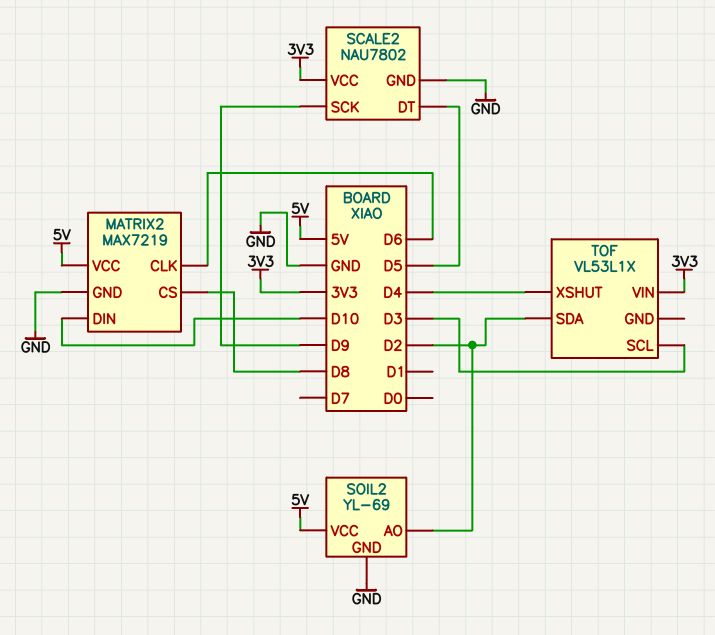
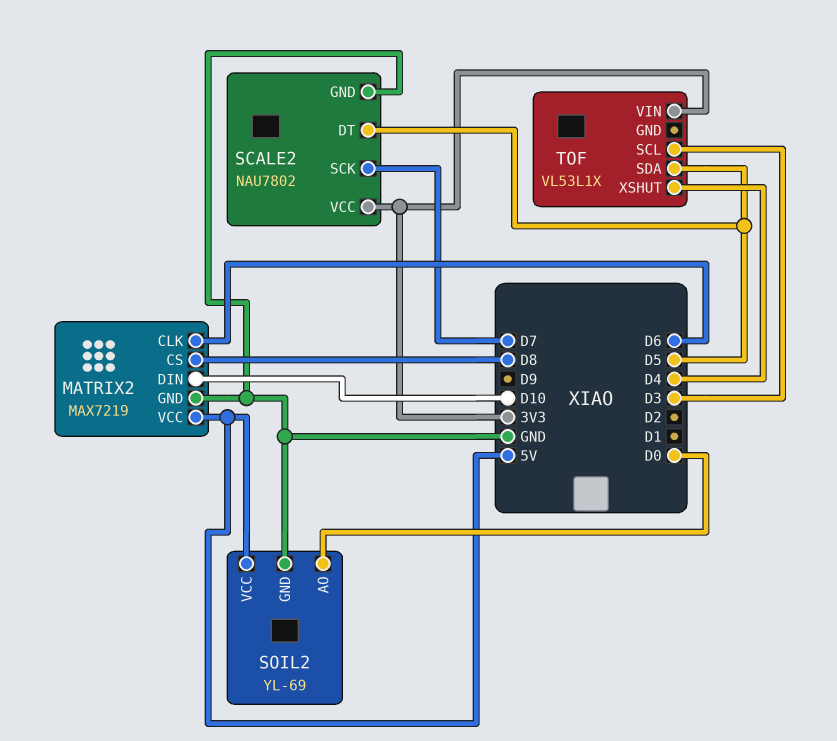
SCALE2 pin SCK: D9 -> D7
SOIL2 pin AO: D2 -> D0
TOF pin SDA: D2 -> D5

